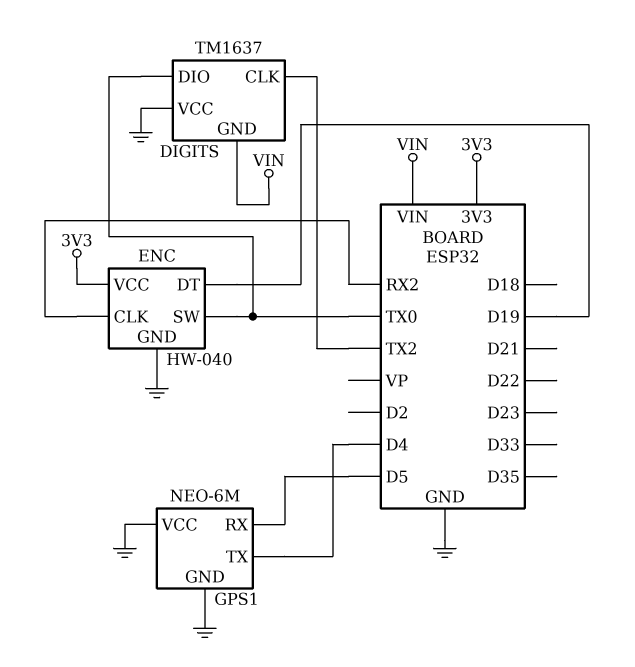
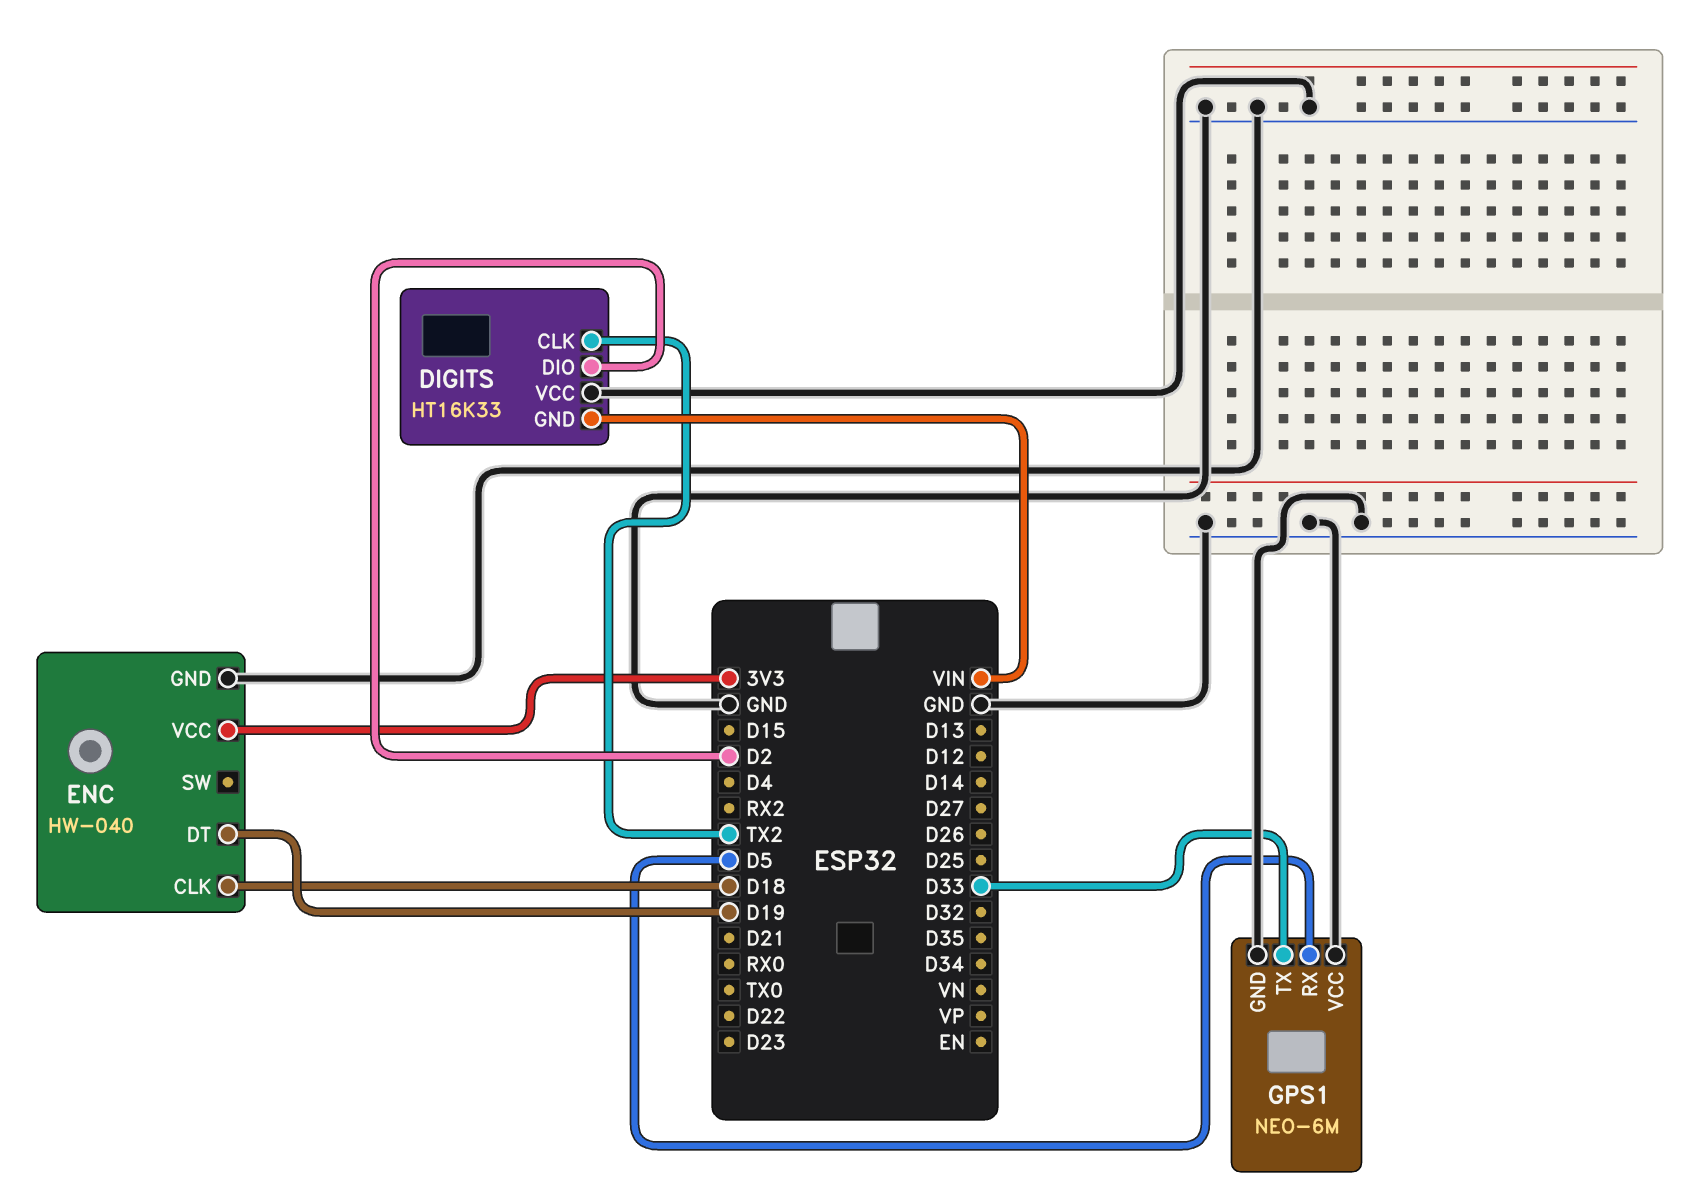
DIGITS: TM1637 -> HT16K33
DIGITS pin DIO: TX0 -> D2
ENC pin CLK: RX2 -> D18
ENC pin SW: TX0 -> none
GPS1 pin TX: D4 -> D33

